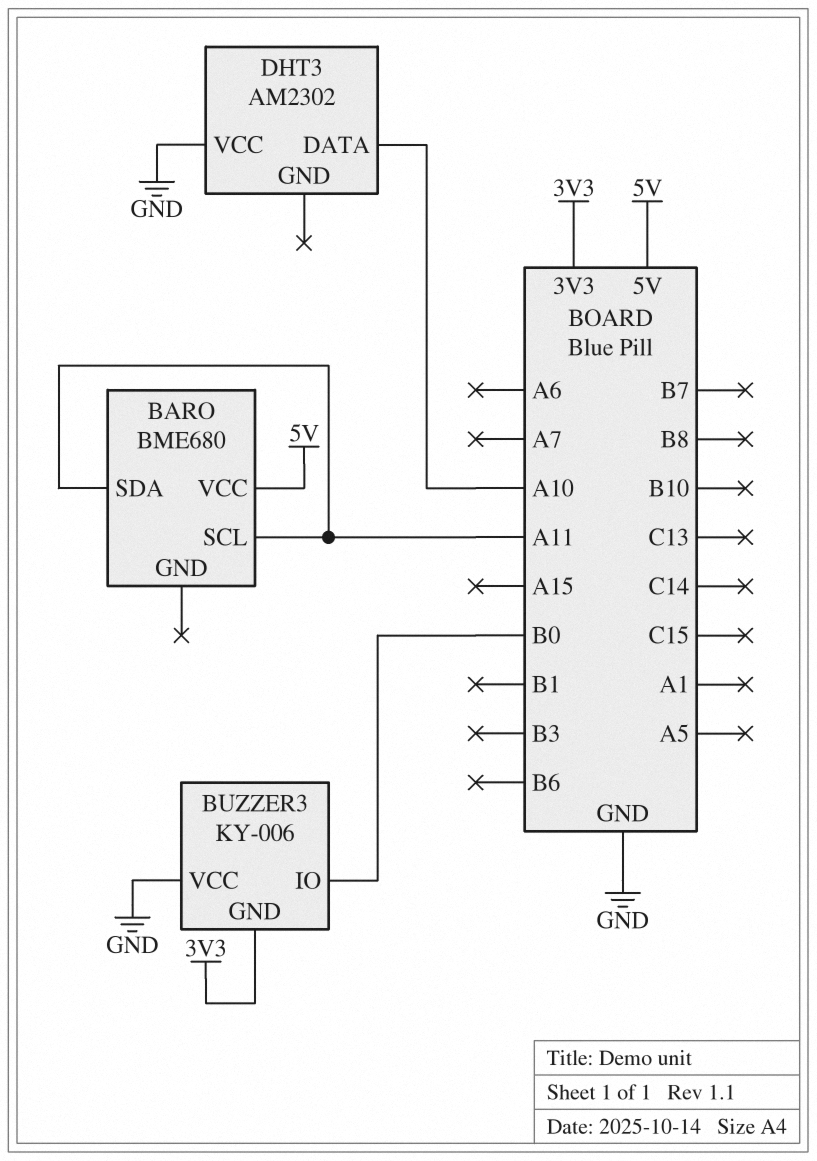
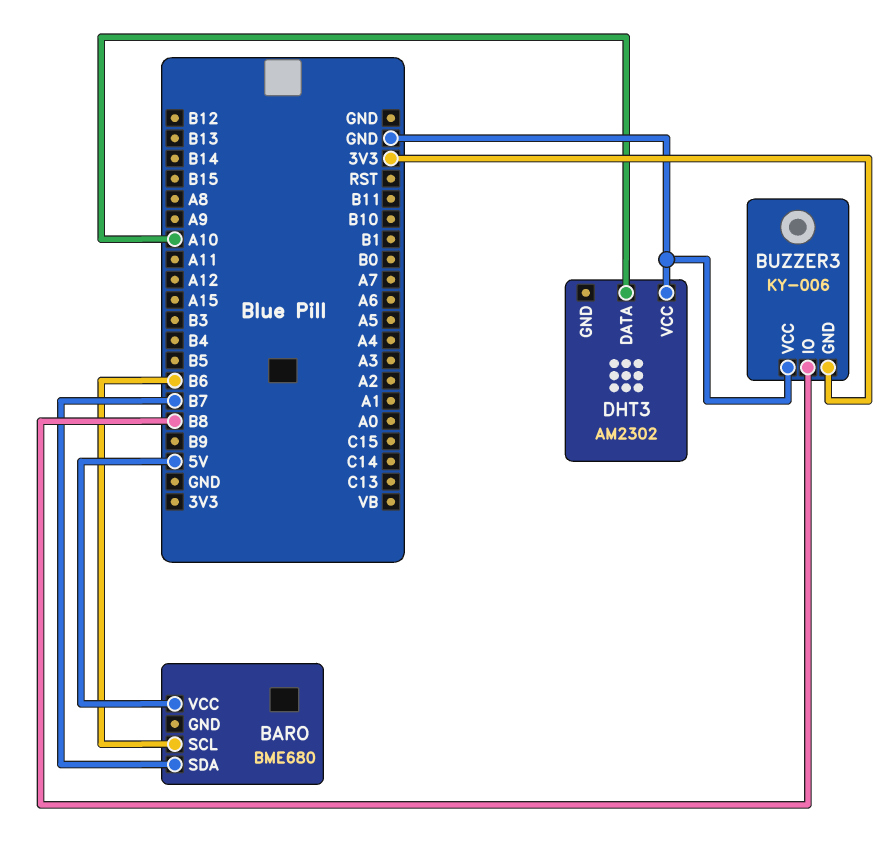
BARO pin SCL: A11 -> B6
BARO pin SDA: A11 -> B7
BUZZER3 pin IO: B0 -> B8

